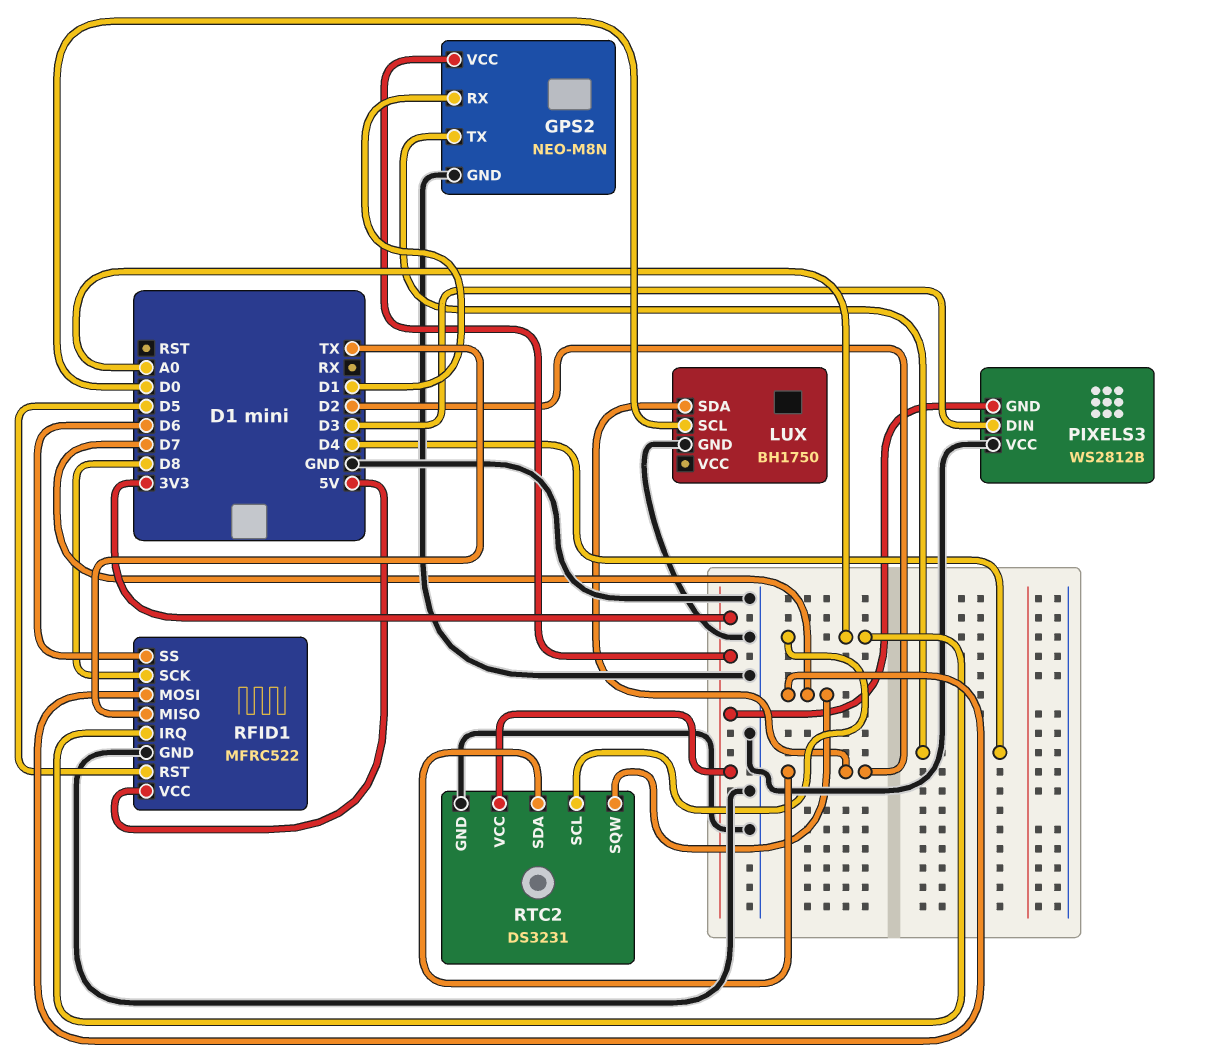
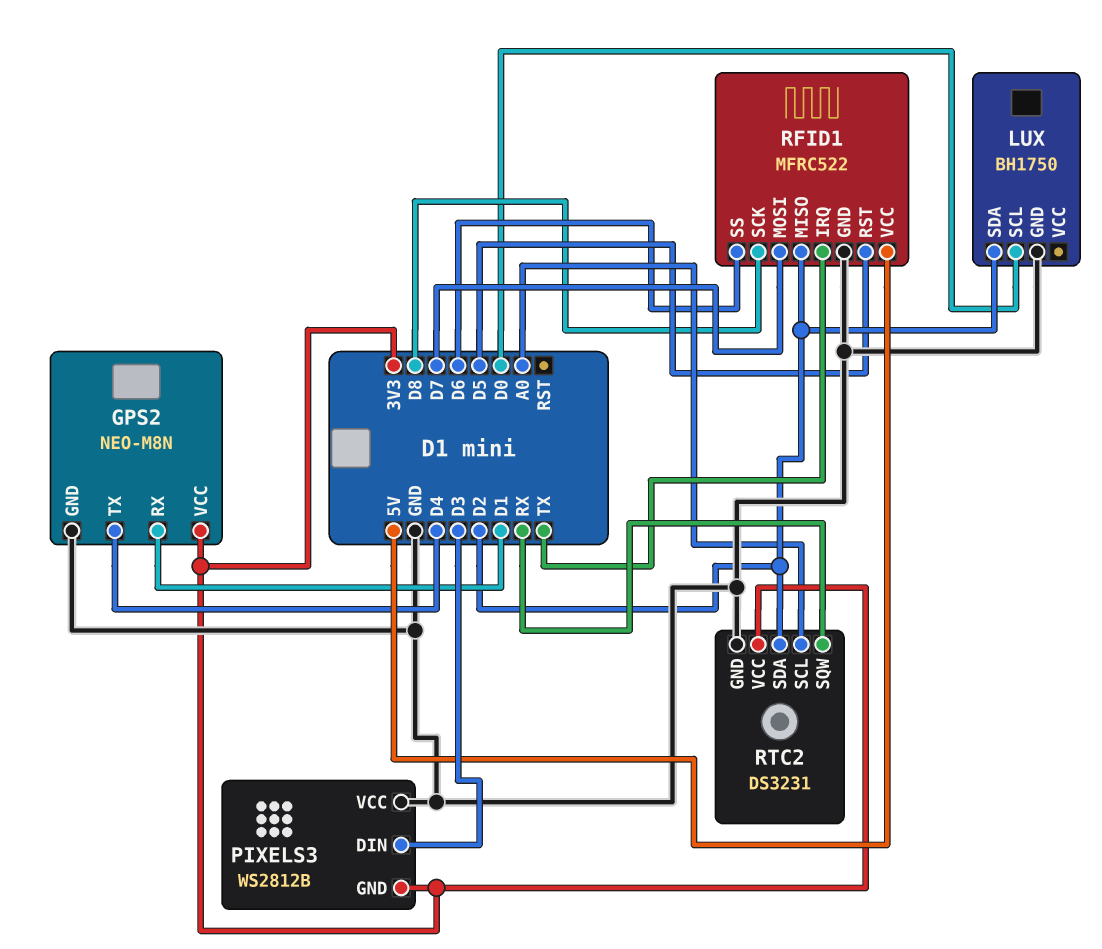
RFID1 pin IRQ: A0 -> TX
RFID1 pin MISO: TX -> D2
RTC2 pin SQW: D7 -> RX

